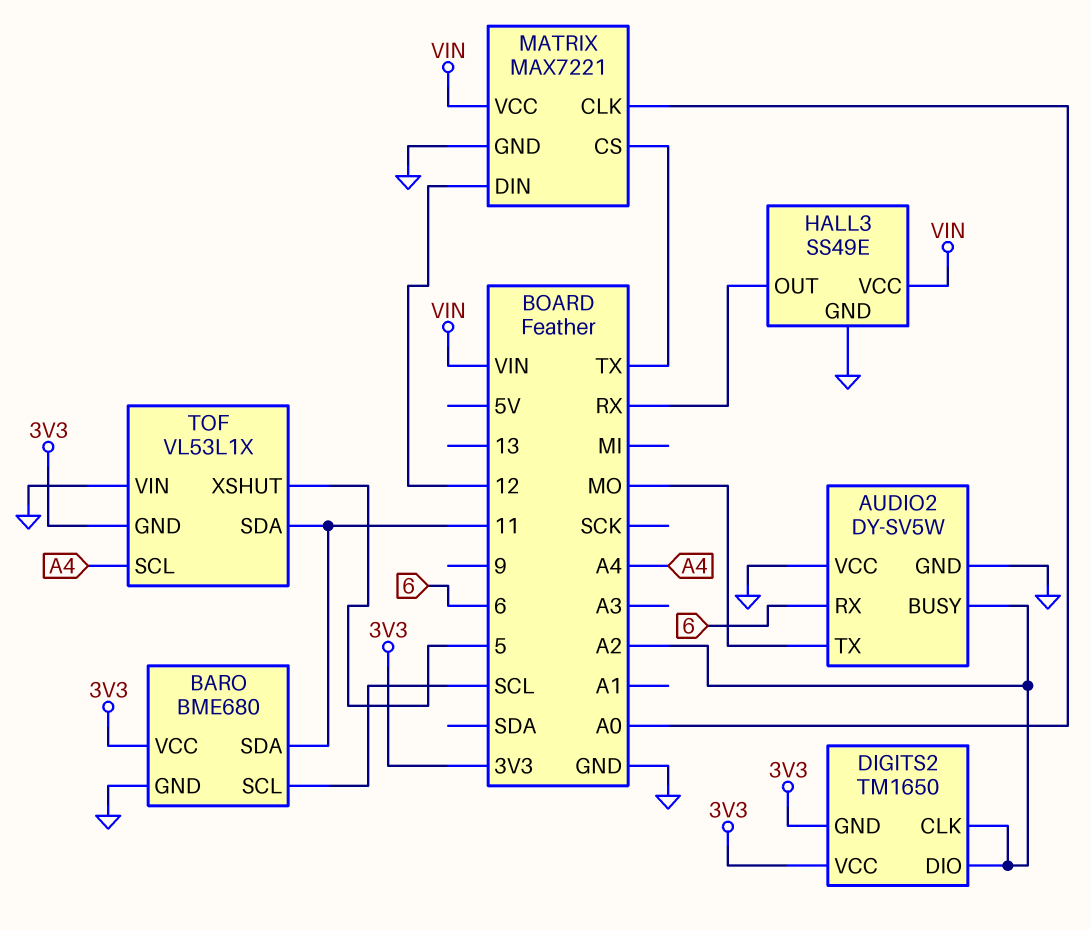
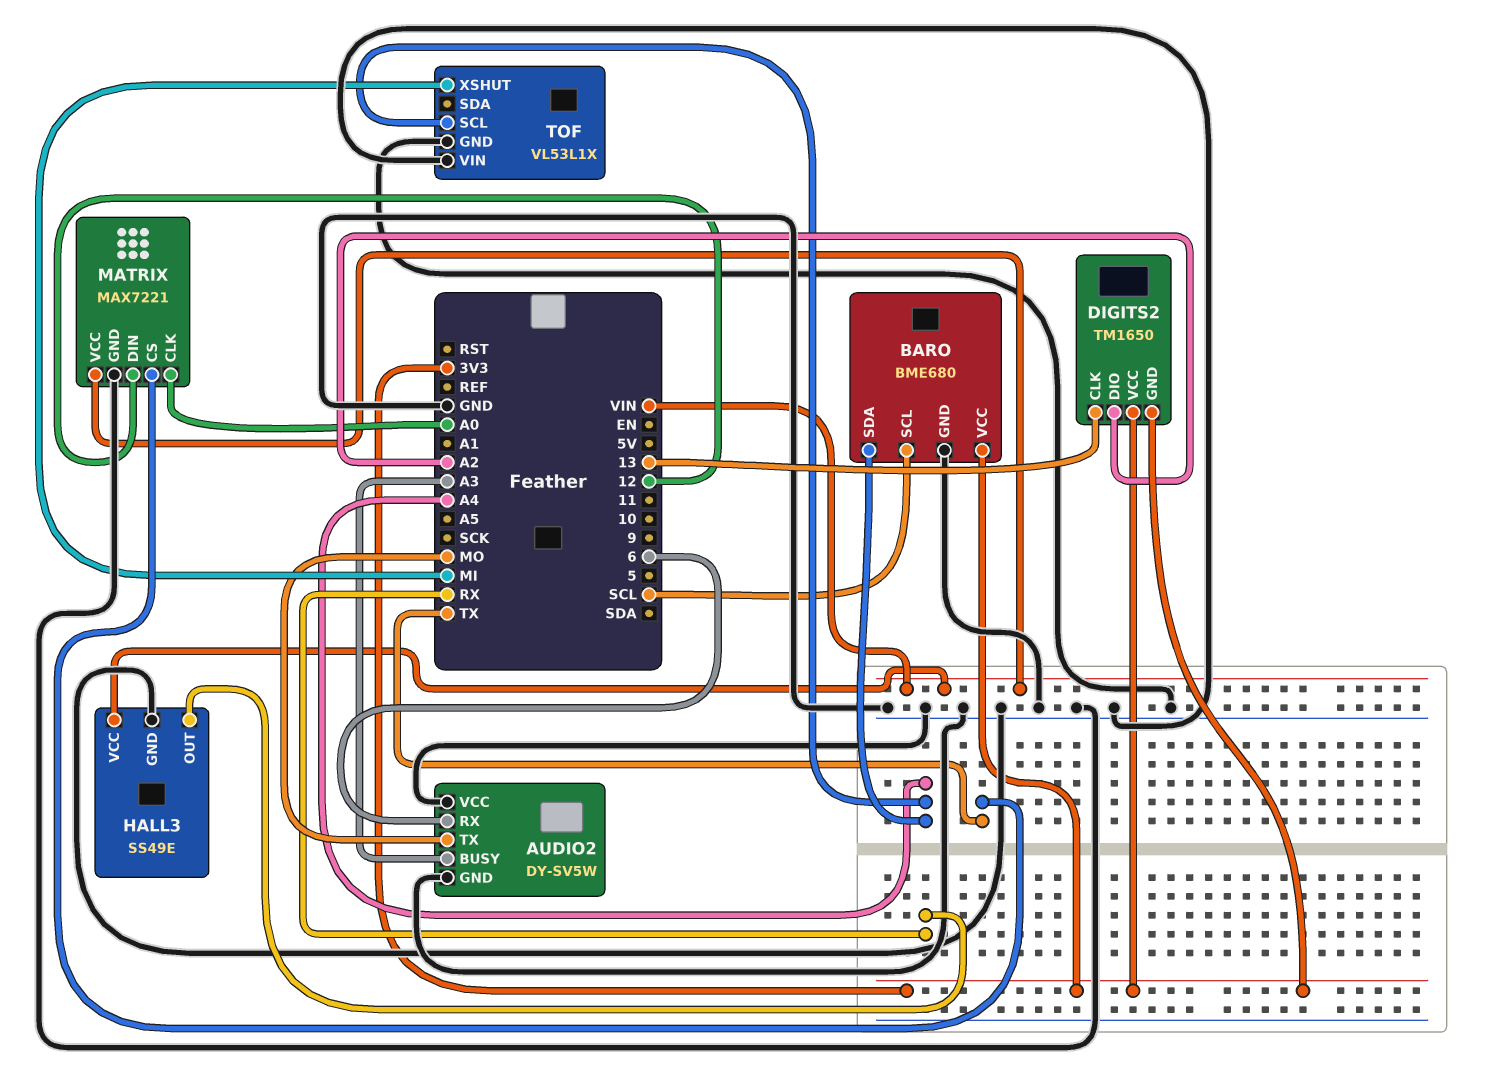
AUDIO2 pin BUSY: A2 -> A3
BARO pin SDA: 11 -> A4
DIGITS2 pin CLK: A2 -> 13
TOF pin GND: 3V3 -> GND
TOF pin SDA: 11 -> none
TOF pin XSHUT: 5 -> MI

